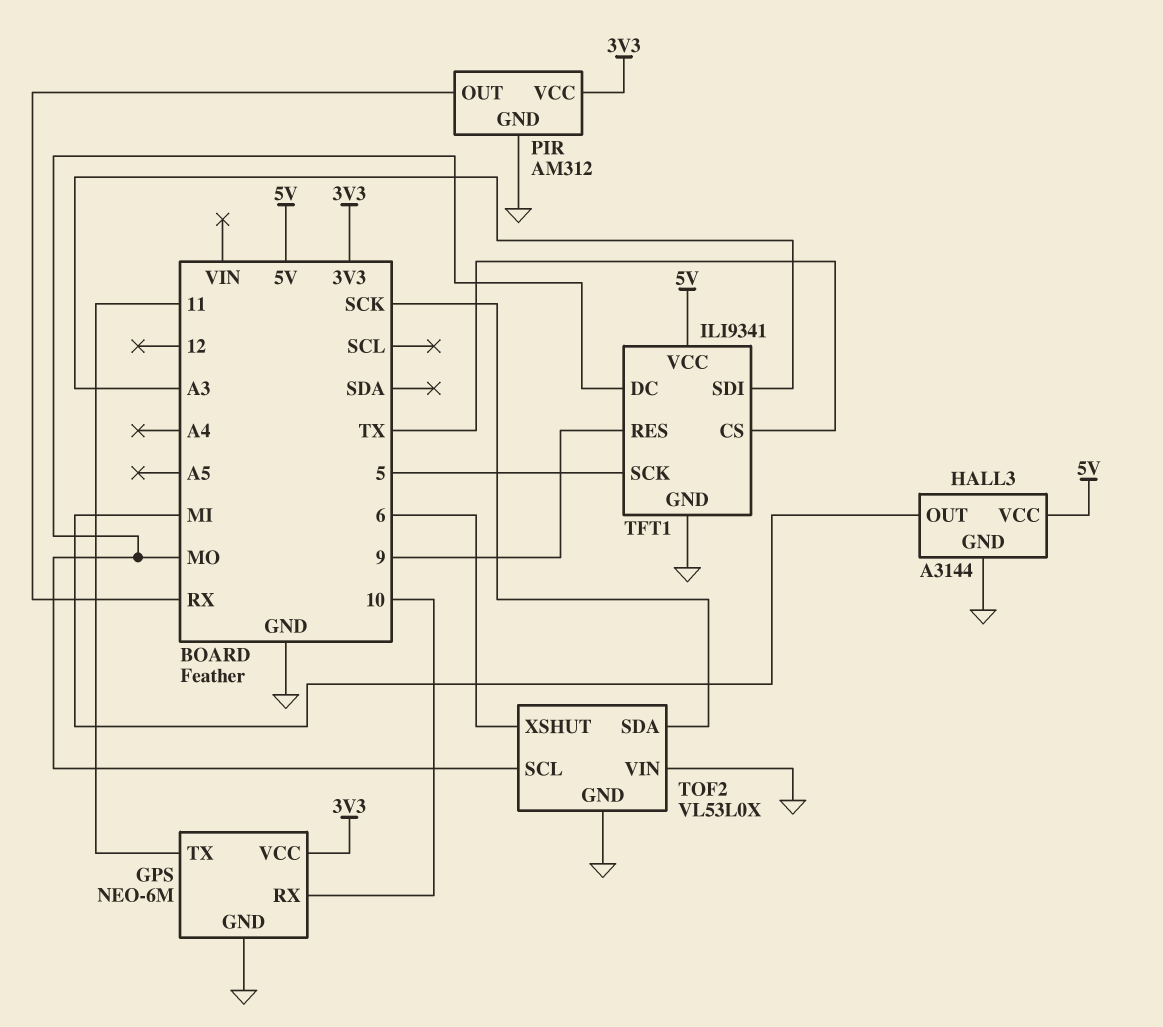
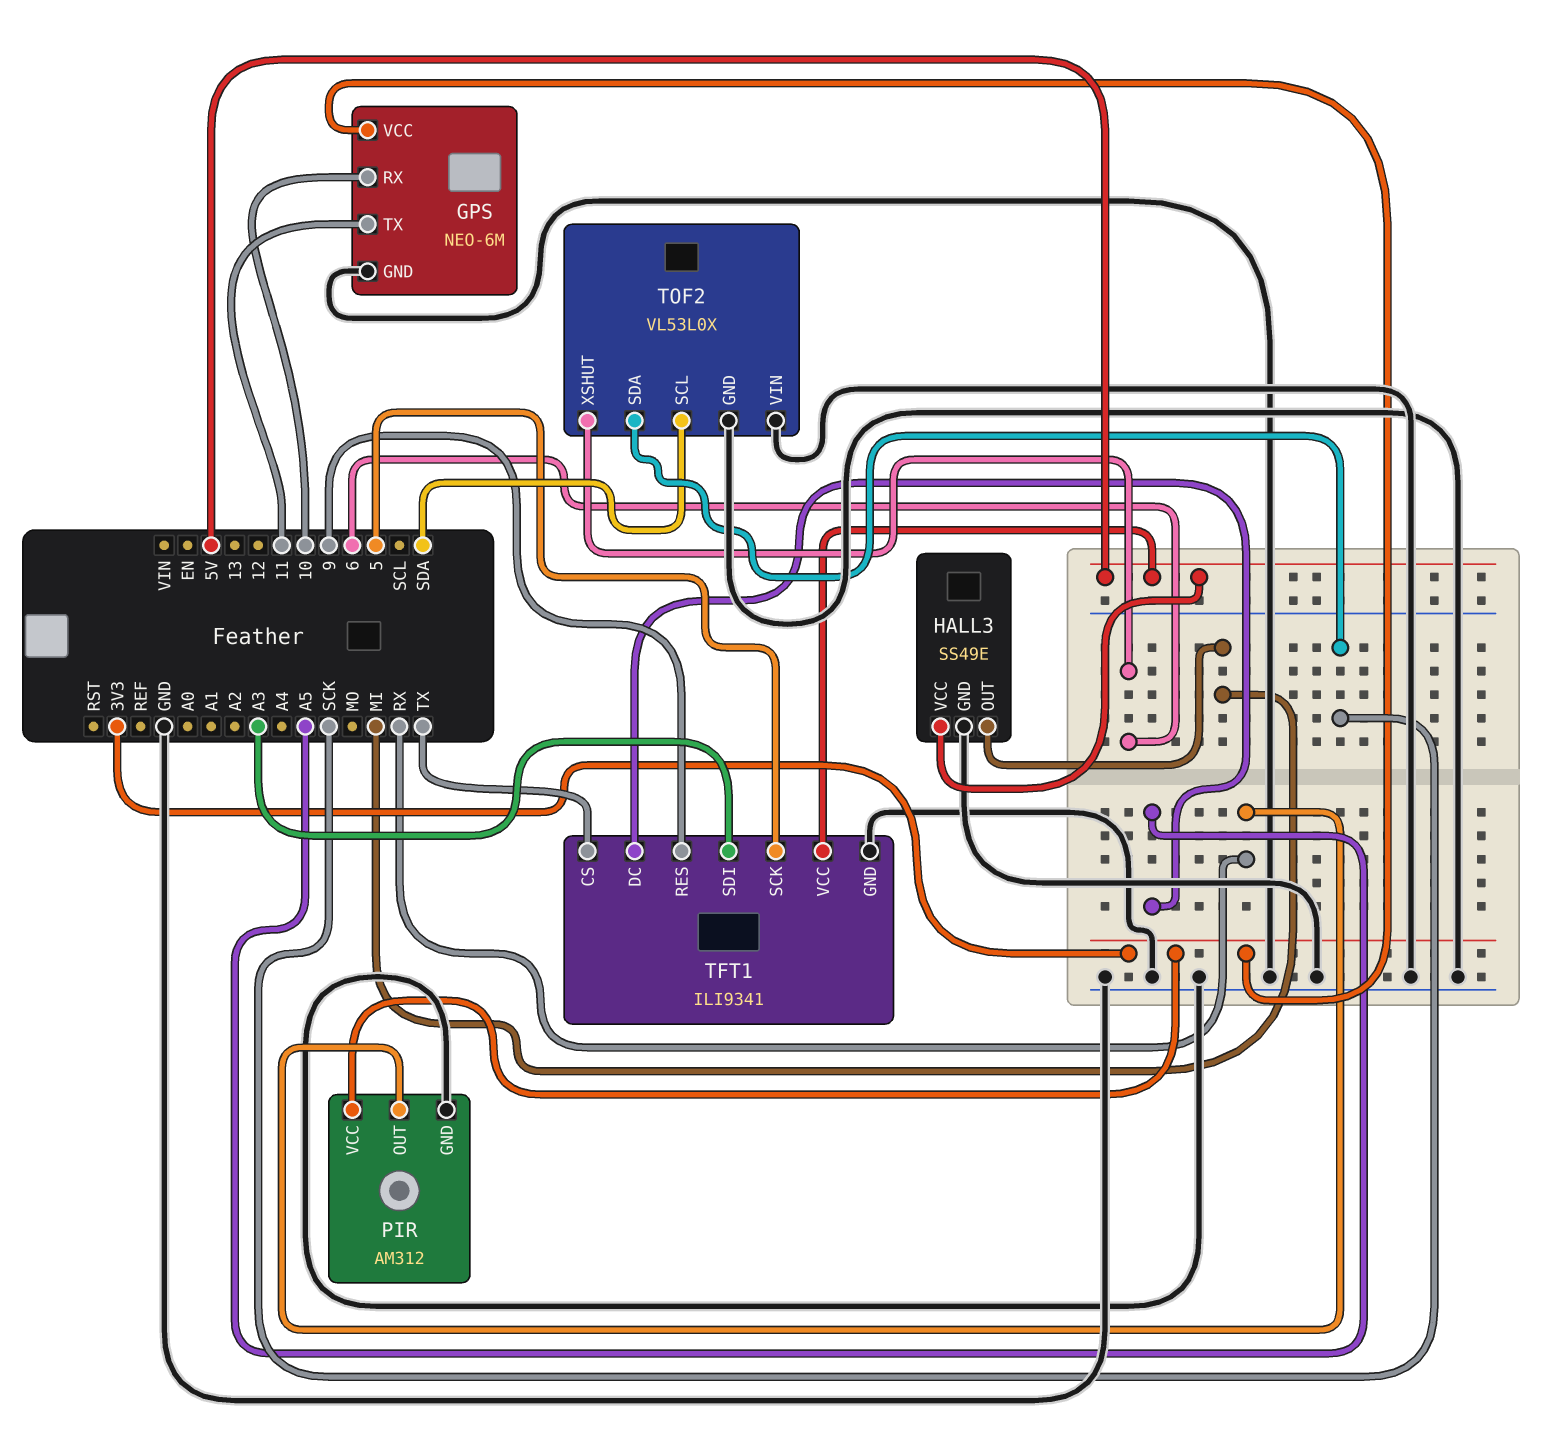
HALL3: A3144 -> SS49E
TFT1 pin DC: MO -> A5
TOF2 pin SCL: MO -> SDA

